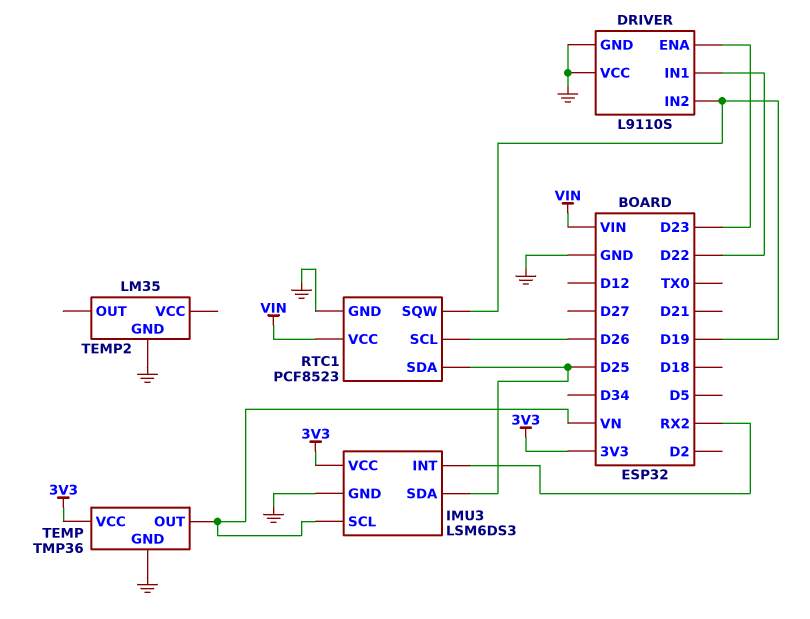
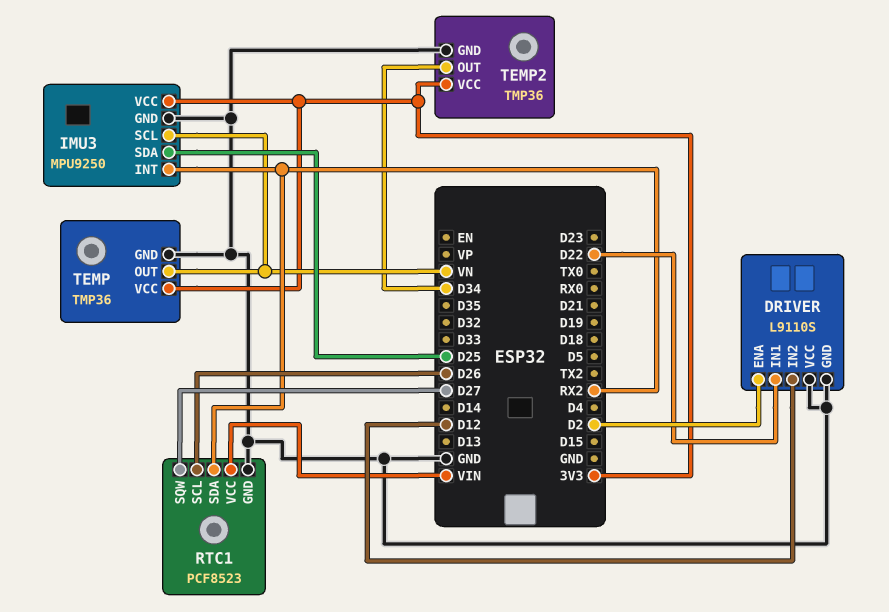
DRIVER pin ENA: D23 -> D2
DRIVER pin IN2: D19 -> D12
IMU3: LSM6DS3 -> MPU9250
RTC1 pin SDA: D25 -> RX2
RTC1 pin SQW: D19 -> D27
TEMP2: LM35 -> TMP36
TEMP2 pin OUT: none -> D34
TEMP2 pin VCC: none -> 3V3

